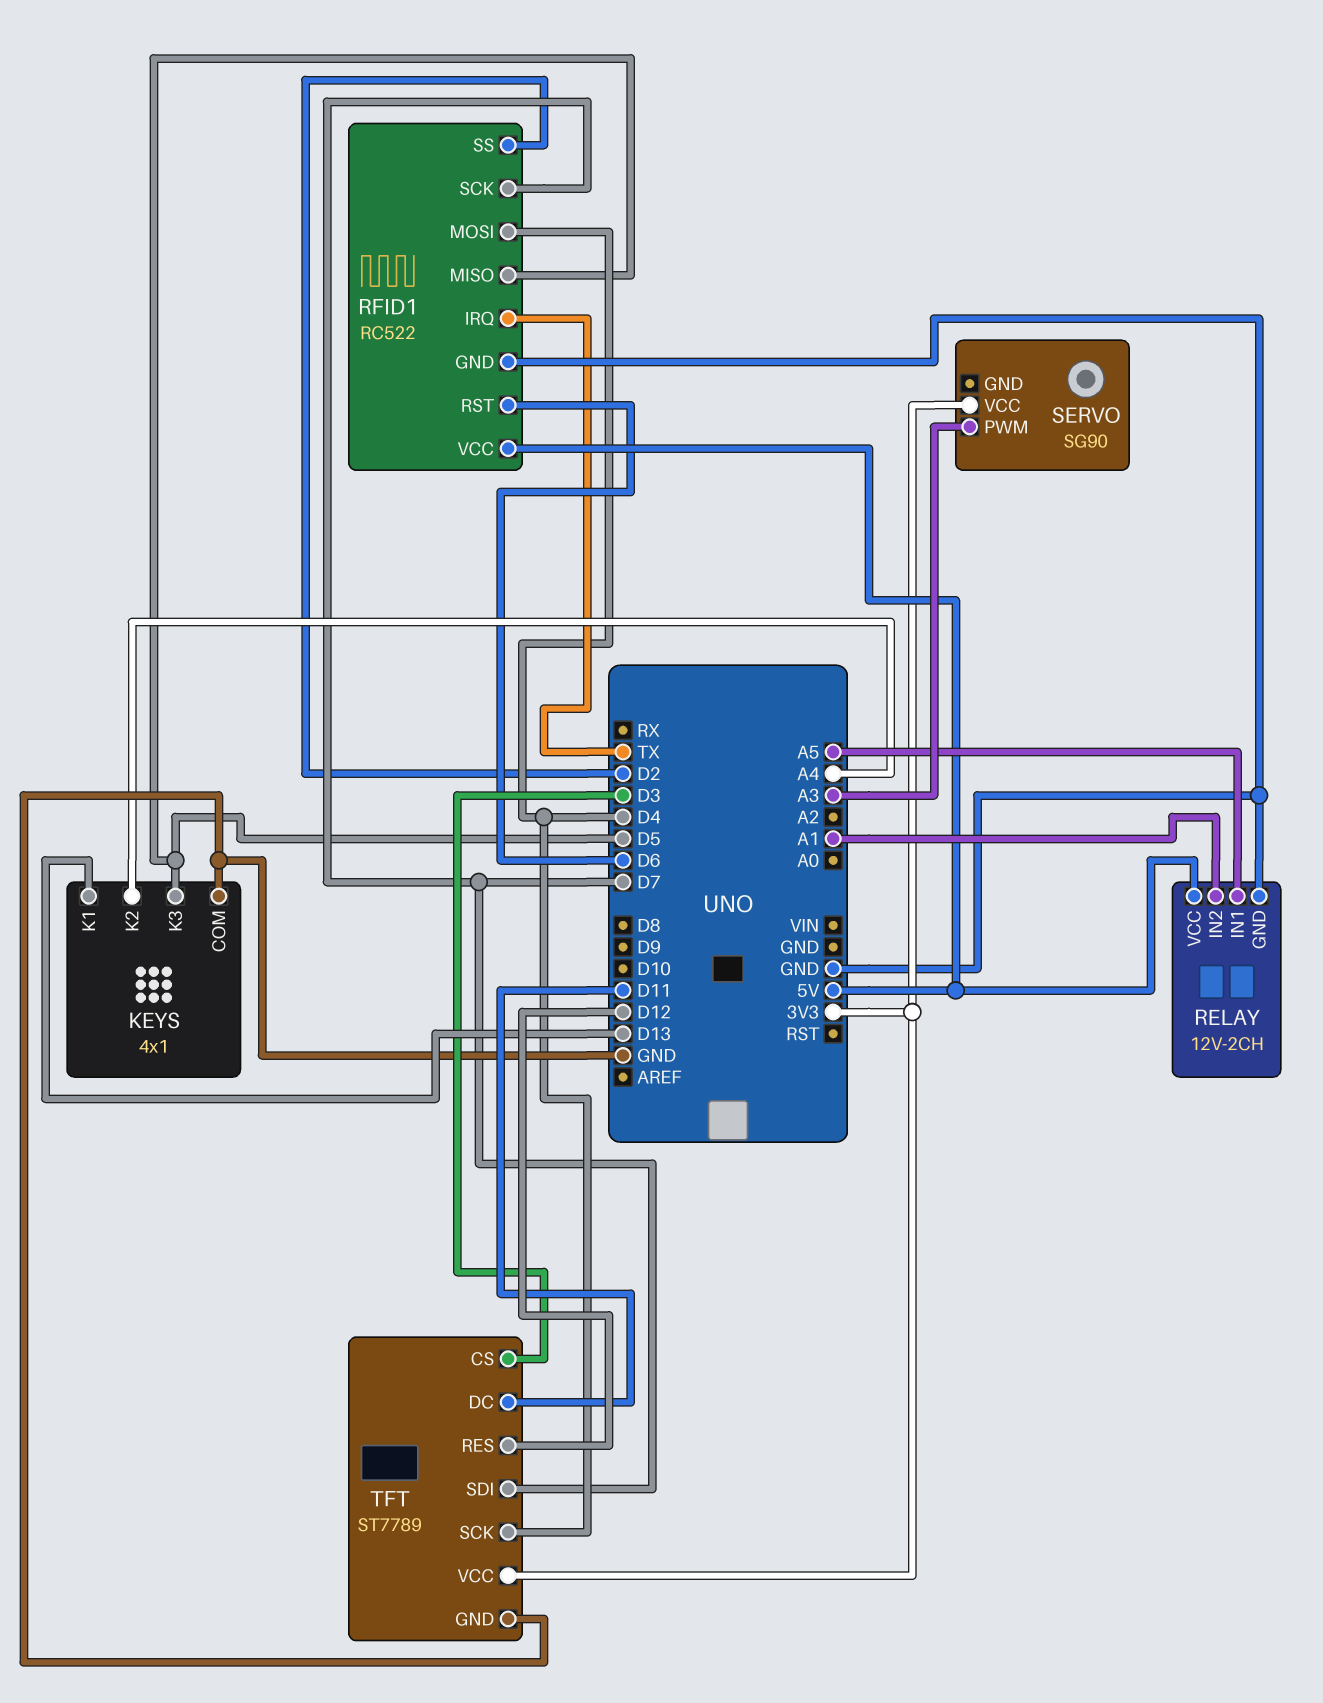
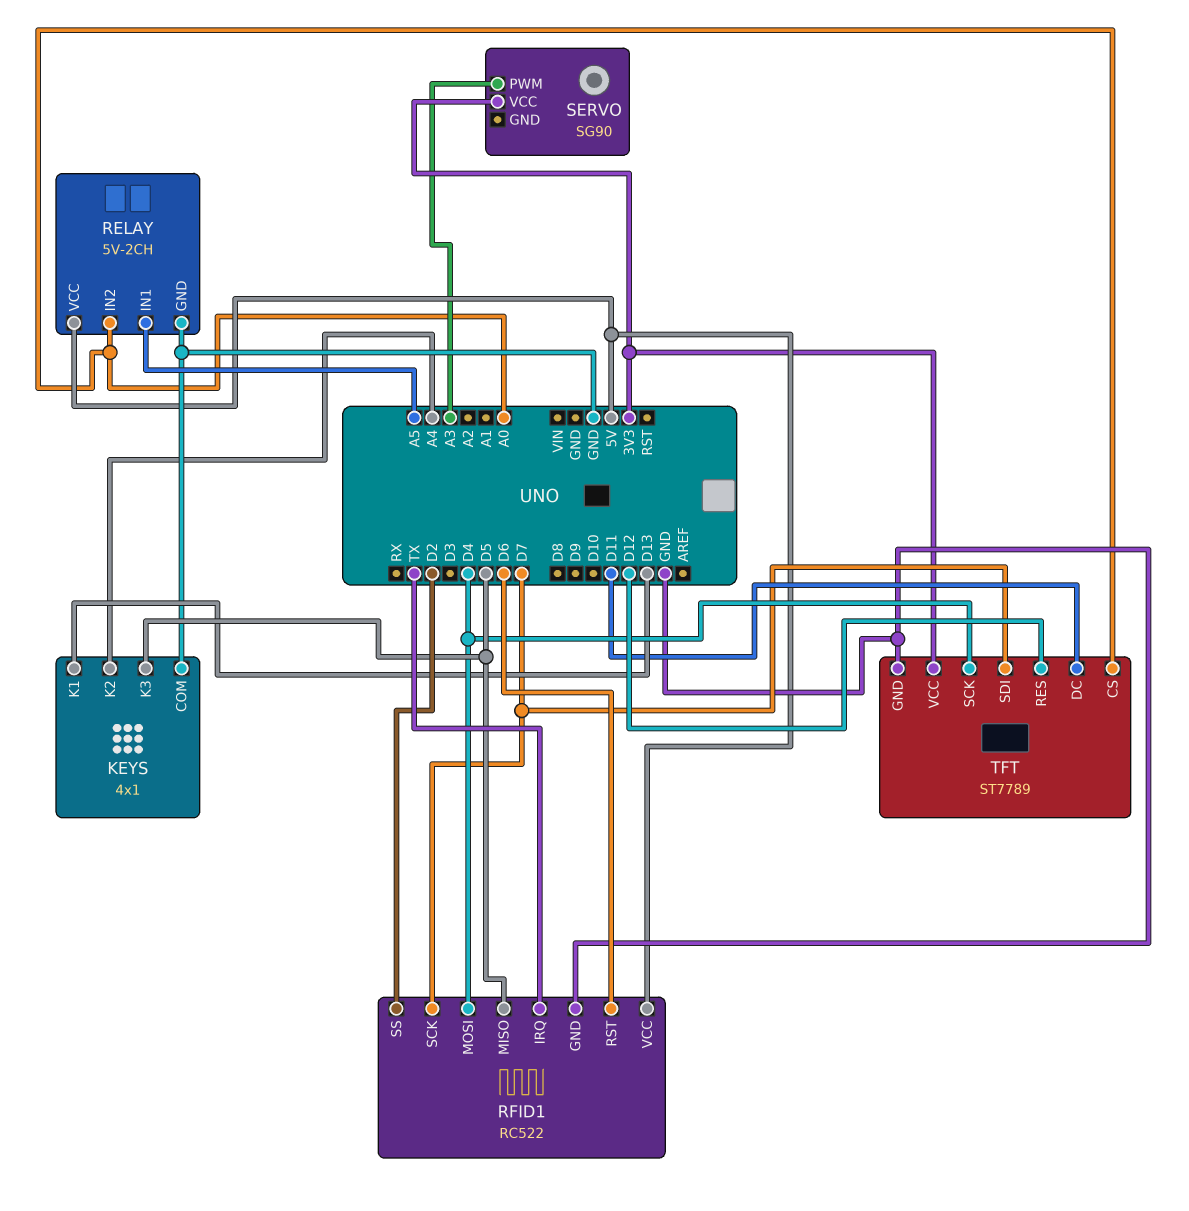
RELAY: 12V-2CH -> 5V-2CH
RELAY pin IN2: A1 -> A0
TFT pin CS: D3 -> A0

